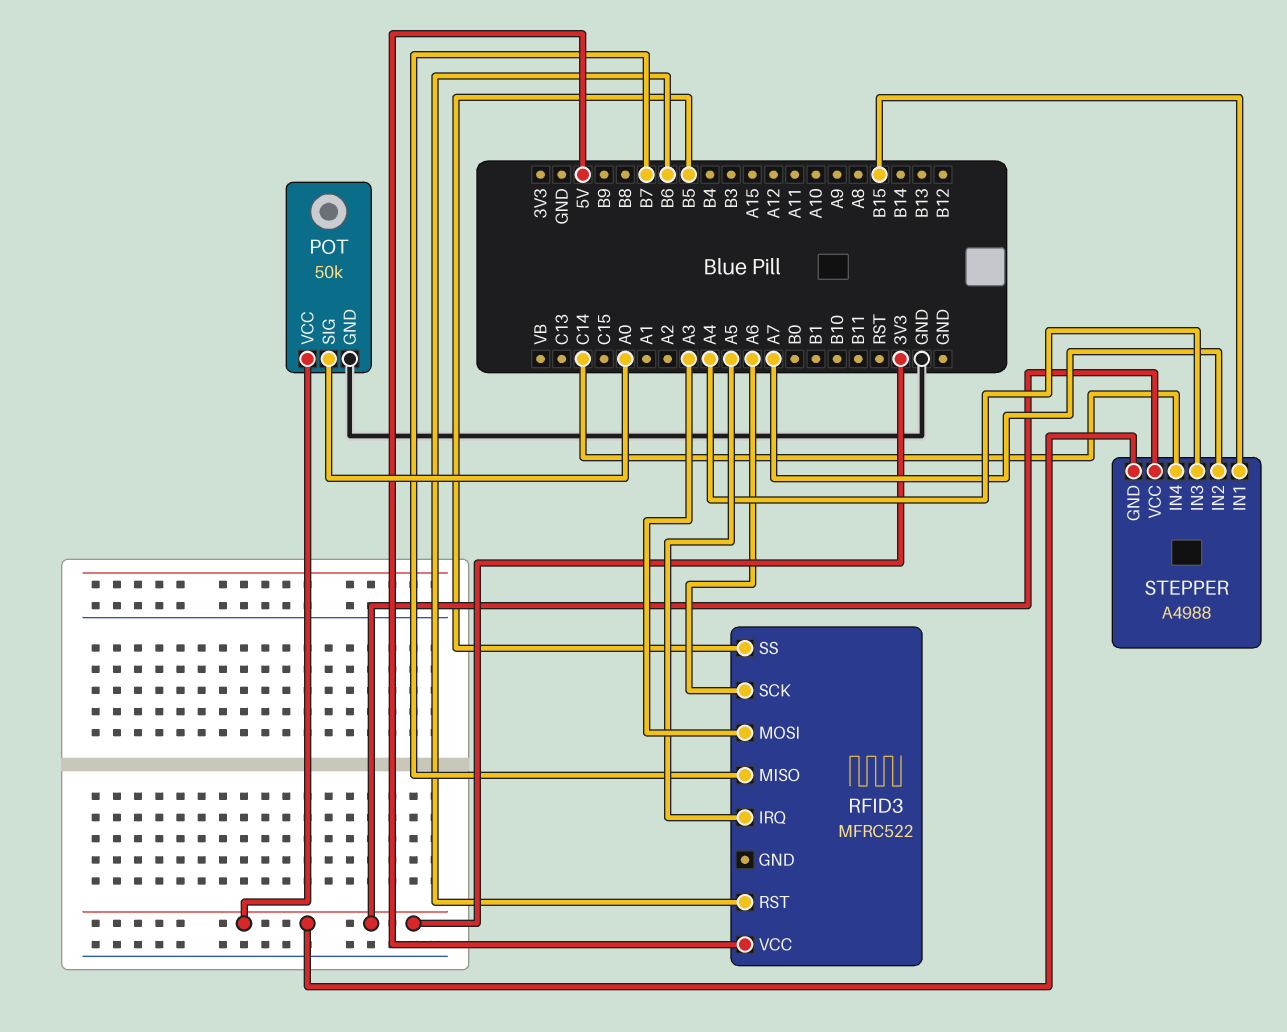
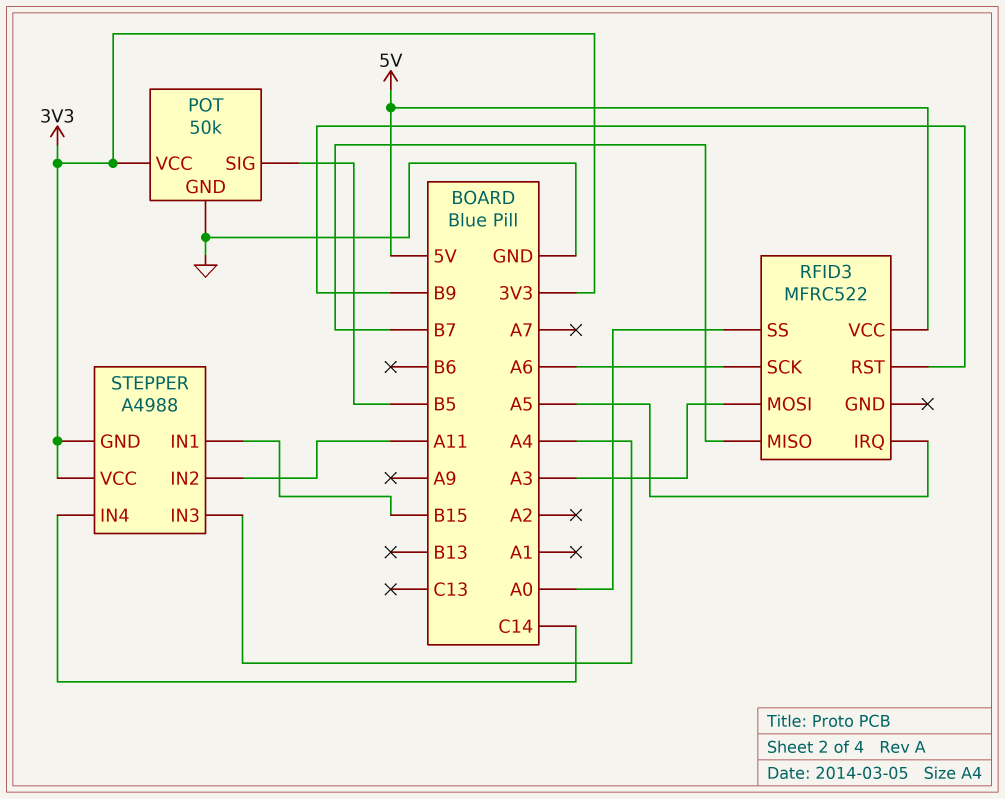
POT pin SIG: A0 -> B5
RFID3 pin RST: B6 -> B9
RFID3 pin SS: B5 -> A0
STEPPER pin IN2: A7 -> A11

